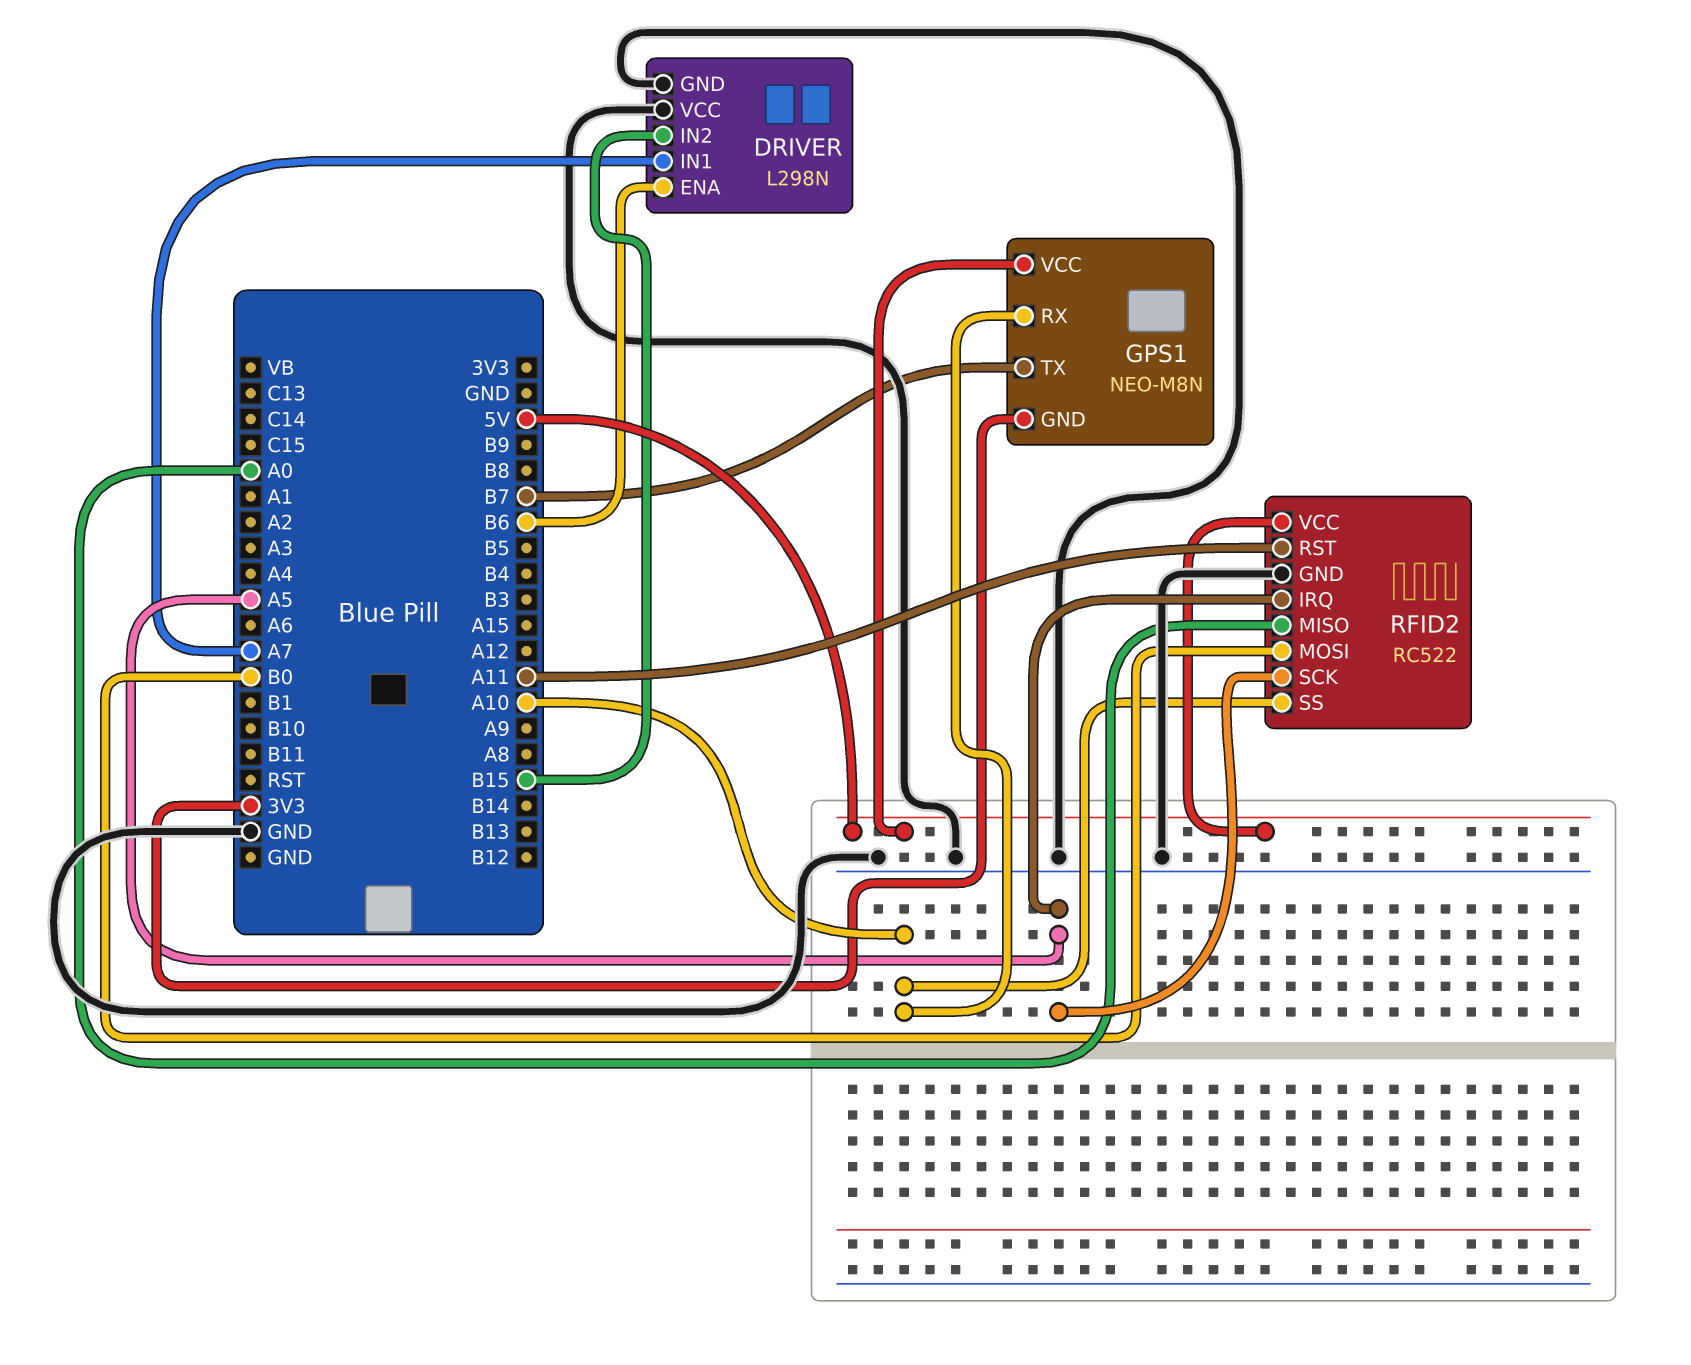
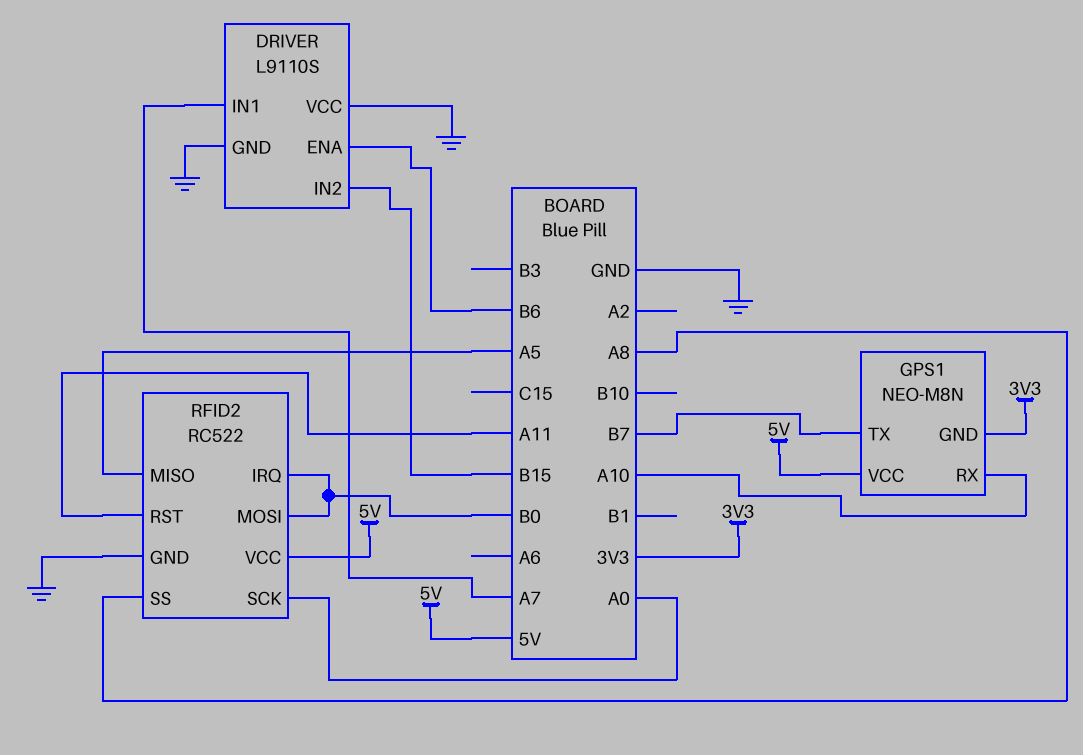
DRIVER: L298N -> L9110S
RFID2 pin IRQ: A5 -> B0
RFID2 pin MISO: A0 -> A5
RFID2 pin SCK: A5 -> A0
RFID2 pin SS: A10 -> A8

